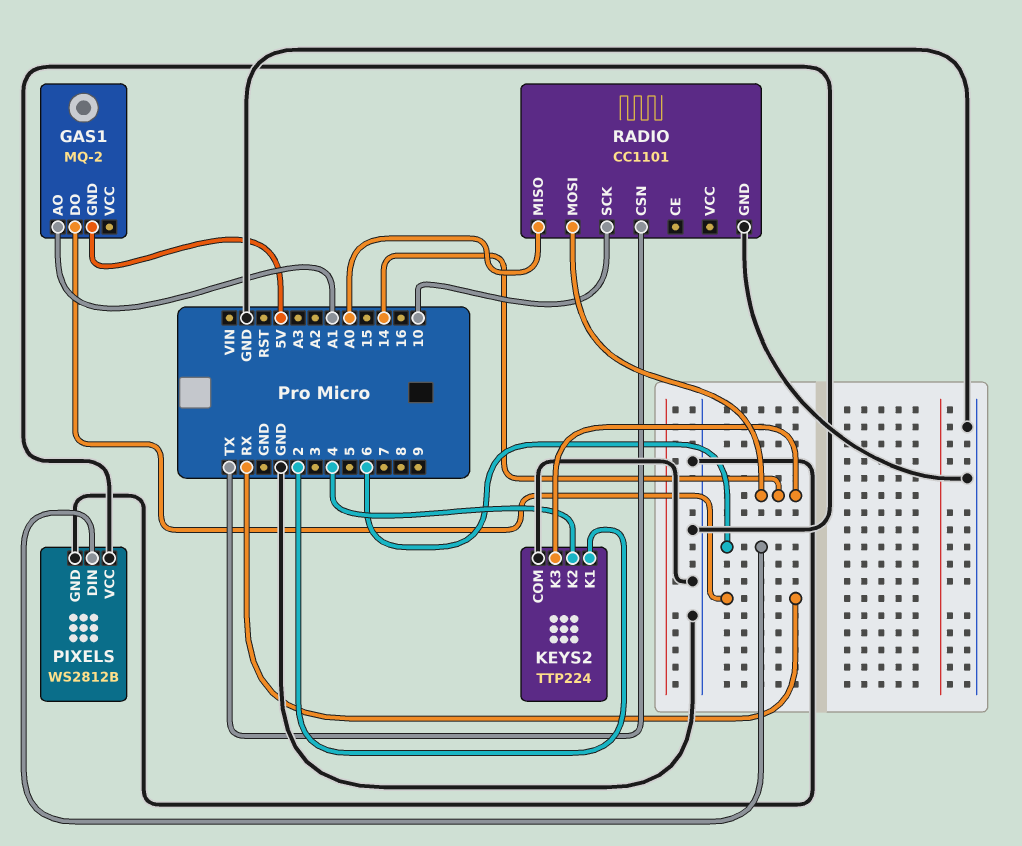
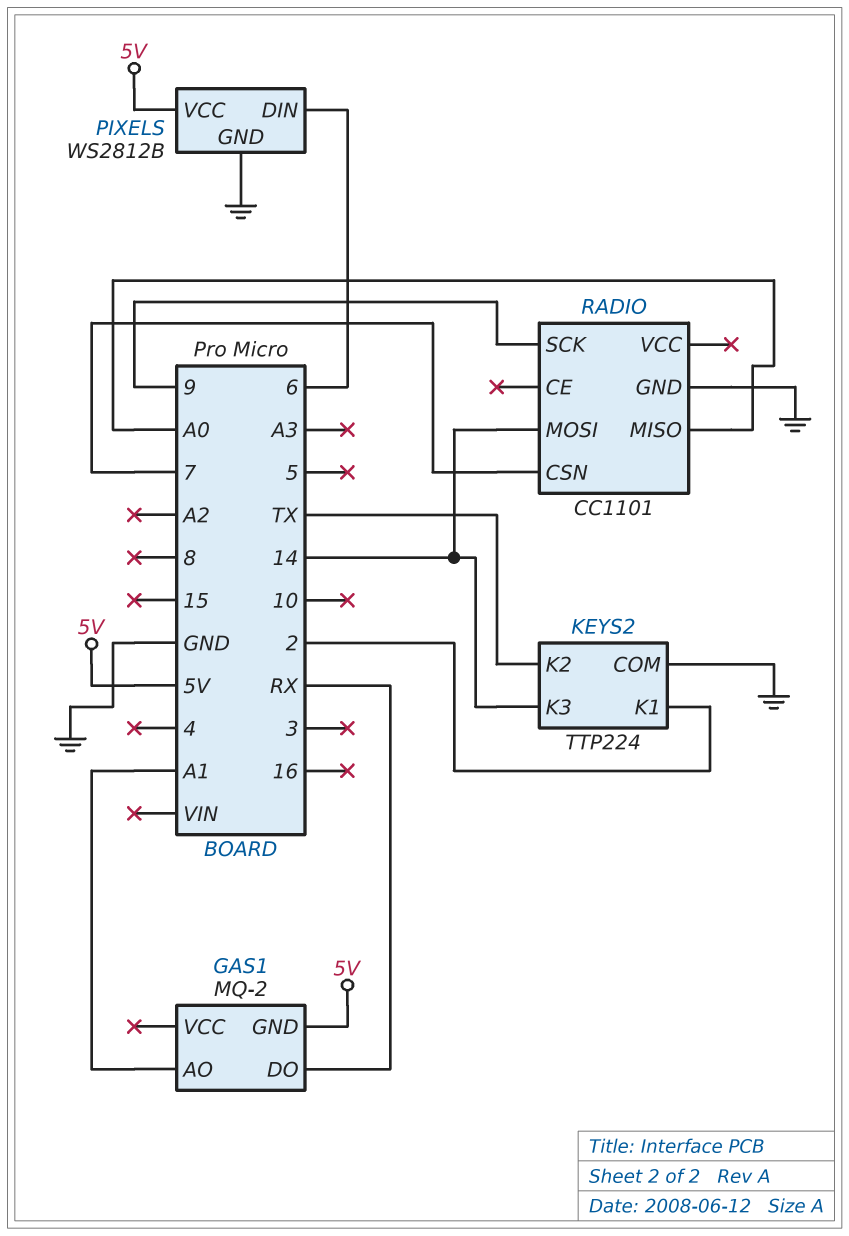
KEYS2 pin K2: 4 -> TX
PIXELS pin VCC: GND -> 5V
RADIO pin CSN: TX -> 7
RADIO pin SCK: 10 -> 9

